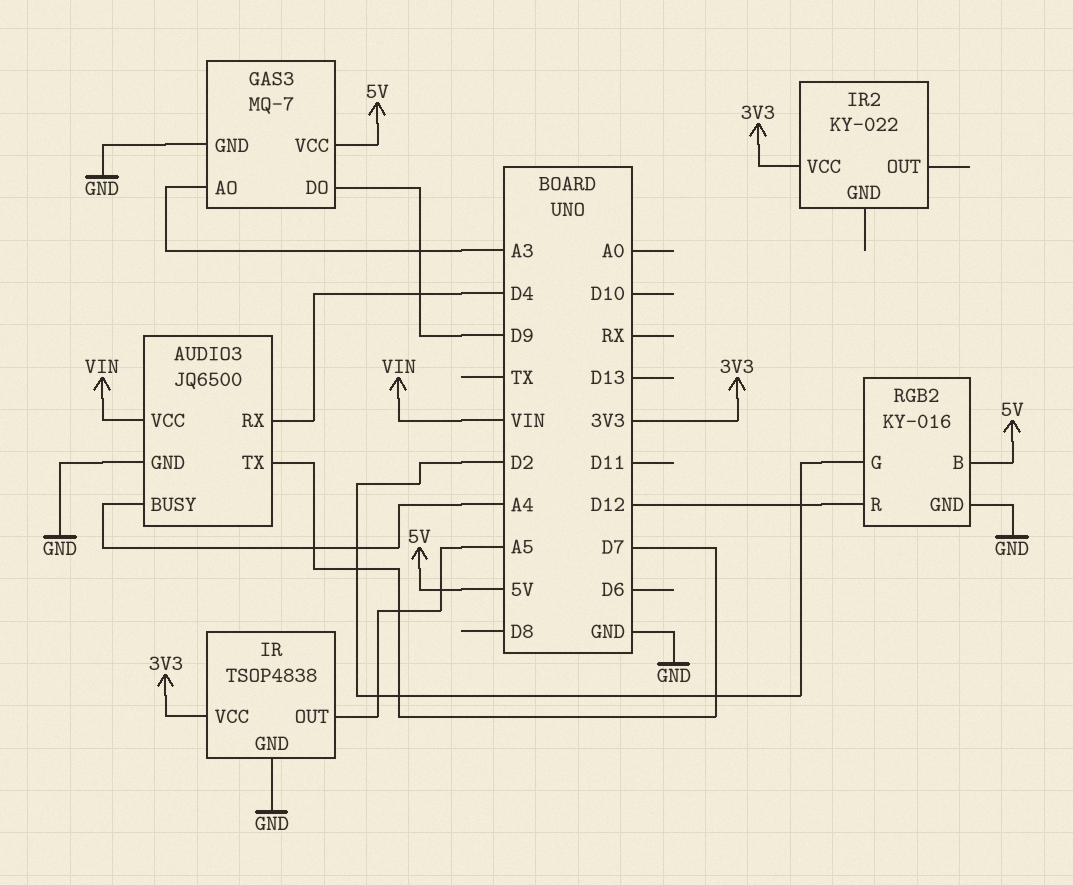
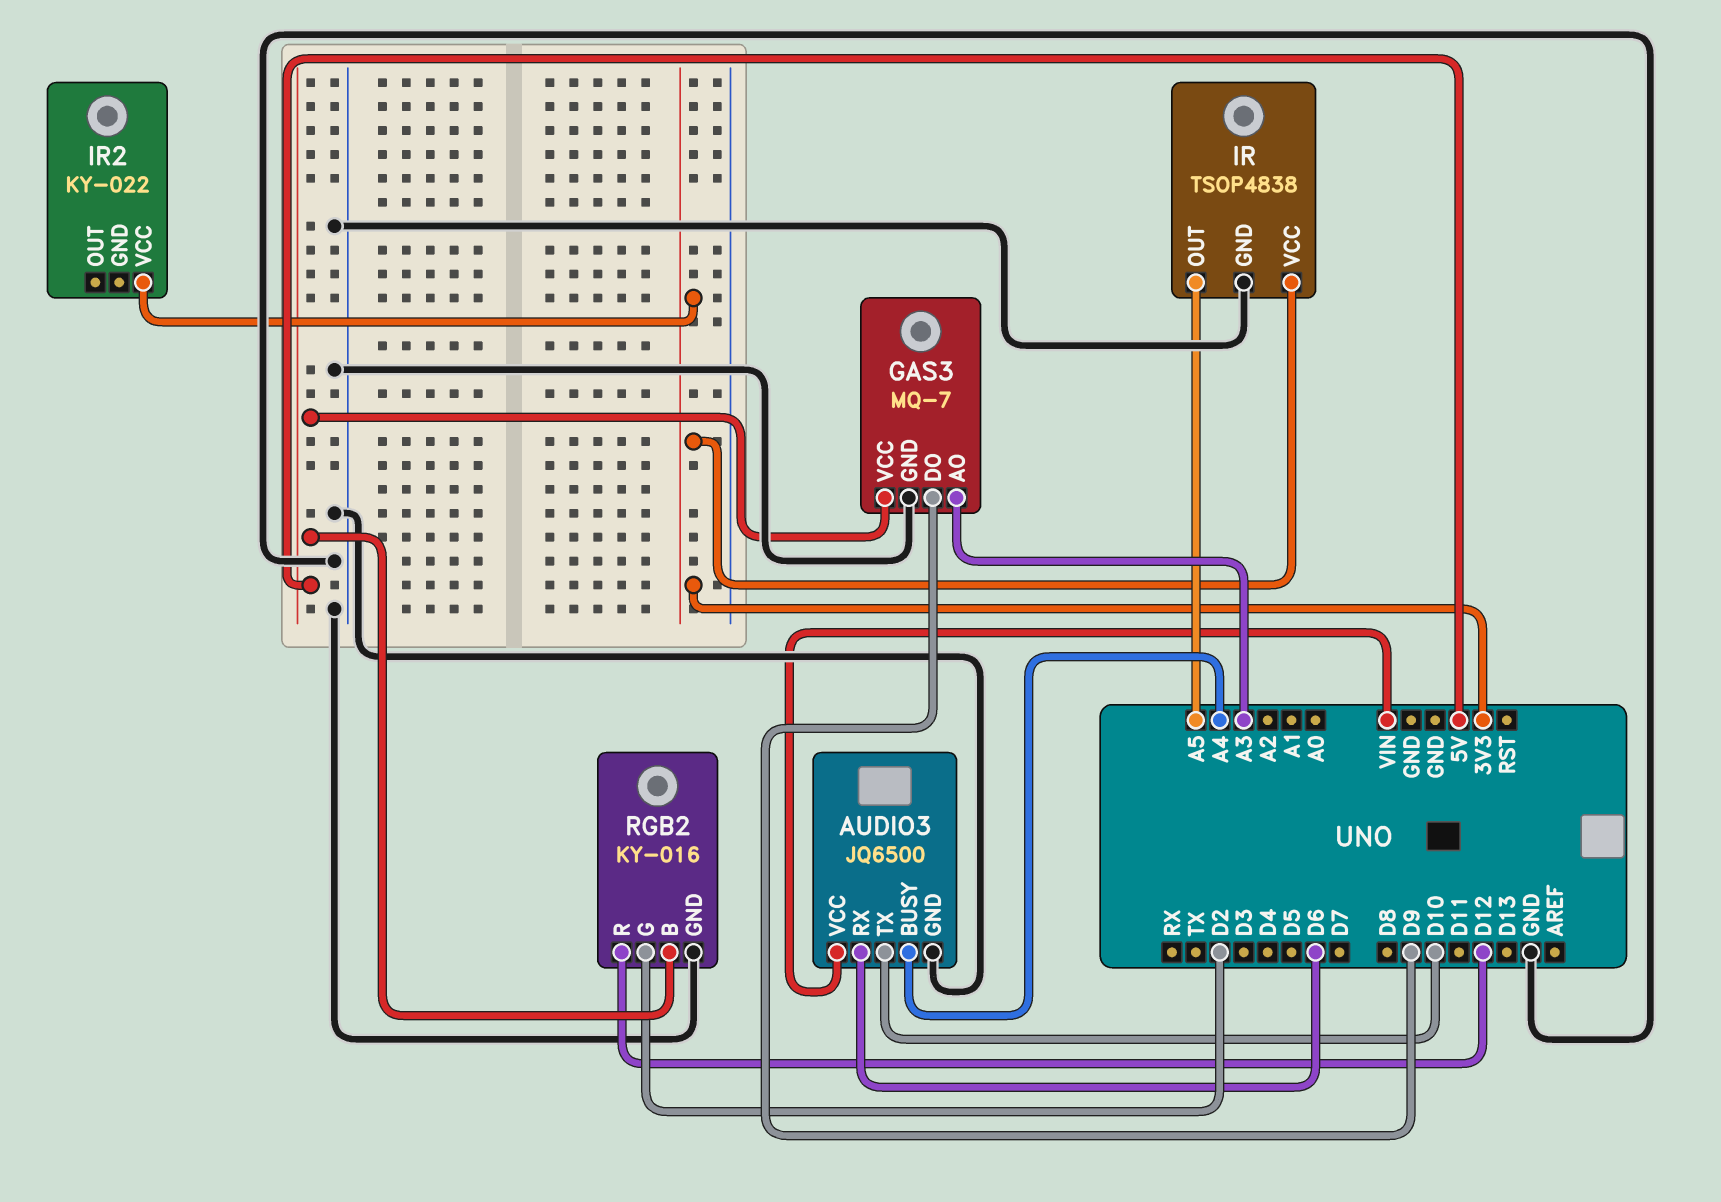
AUDIO3 pin RX: D4 -> D6
AUDIO3 pin TX: D7 -> D10

